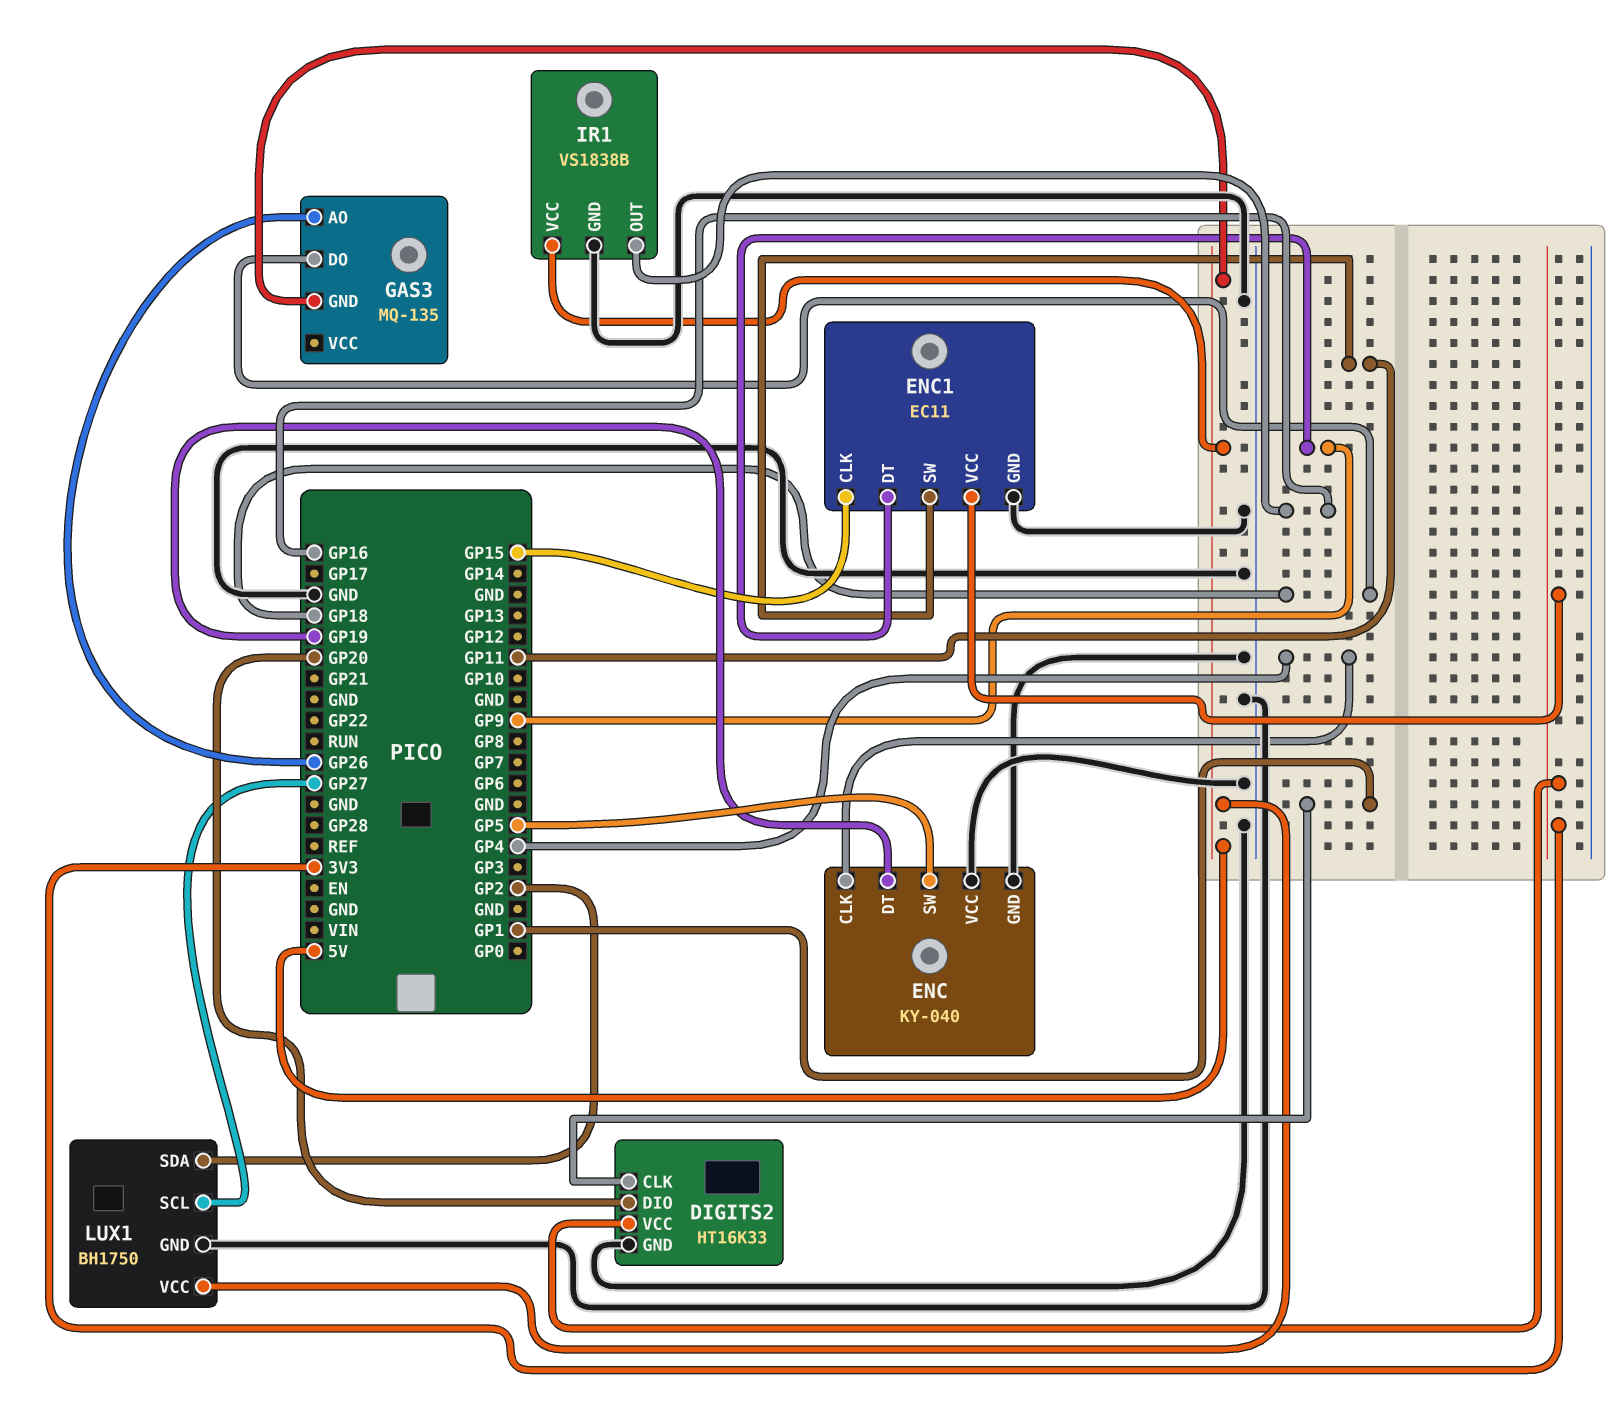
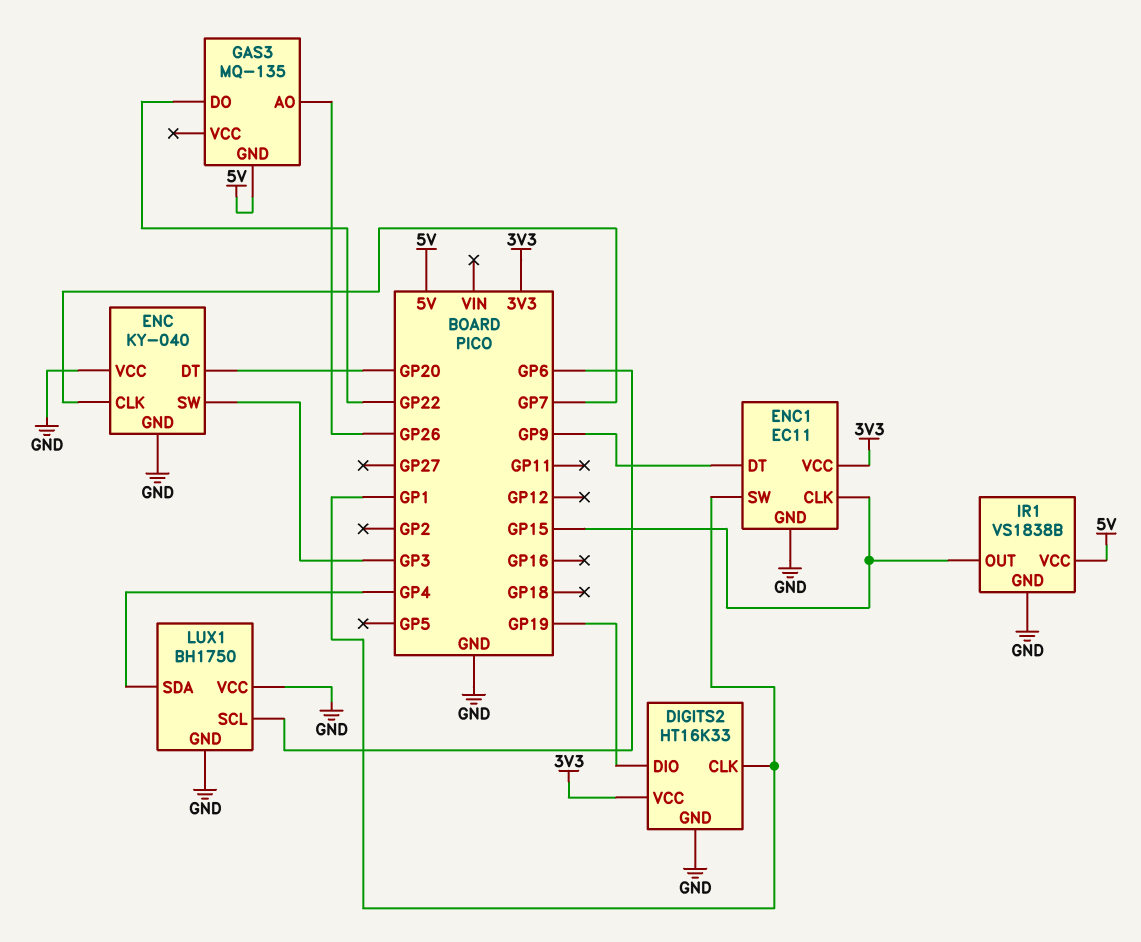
DIGITS2 pin DIO: GP20 -> GP19
ENC pin CLK: GP4 -> GP7
ENC pin DT: GP19 -> GP20
ENC pin SW: GP5 -> GP3
ENC1 pin SW: GP11 -> GP1
GAS3 pin DO: GP18 -> GP22
IR1 pin OUT: GP16 -> GP15
LUX1 pin SCL: GP27 -> GP6
LUX1 pin SDA: GP2 -> GP4
LUX1 pin VCC: 5V -> GND

